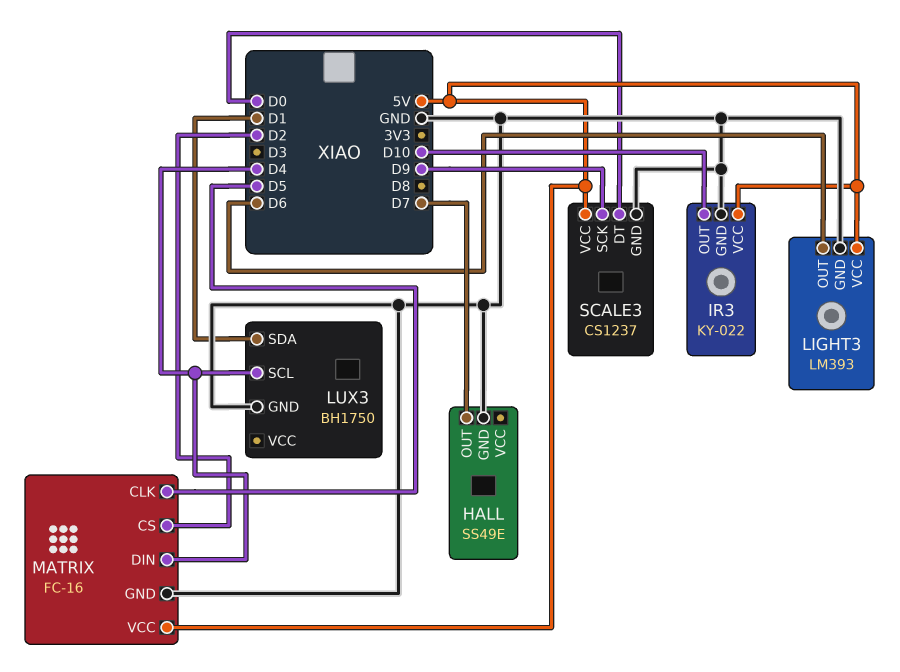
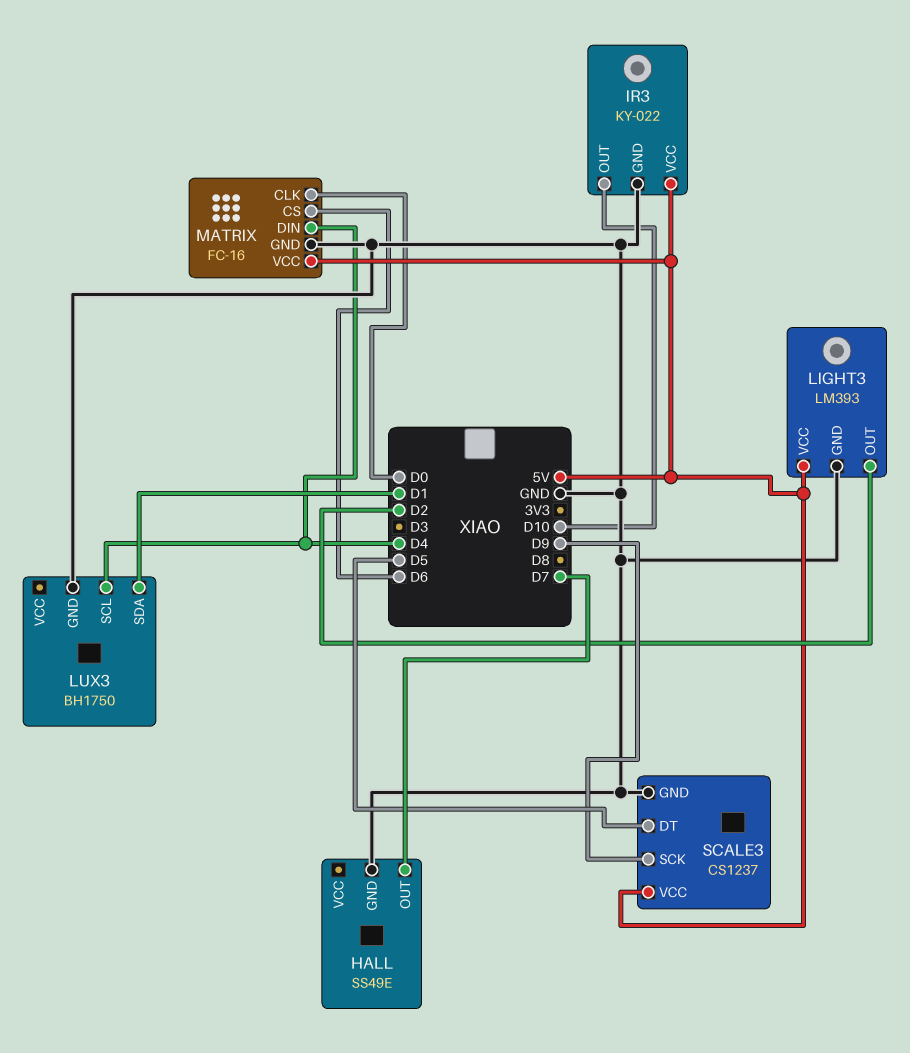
LIGHT3 pin OUT: D6 -> D2
MATRIX pin CLK: D5 -> D0
MATRIX pin CS: D2 -> D6
SCALE3 pin DT: D0 -> D5

